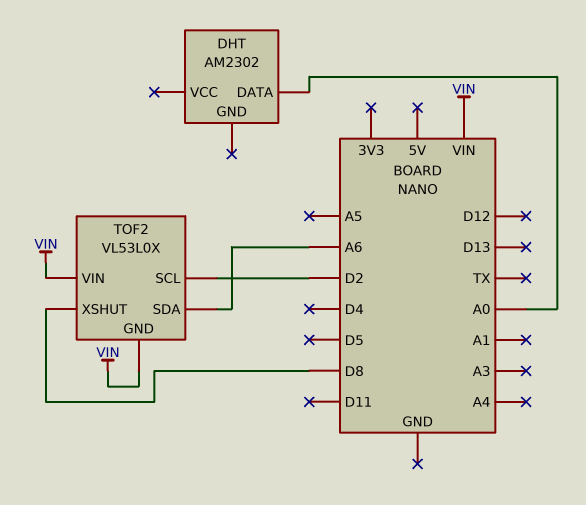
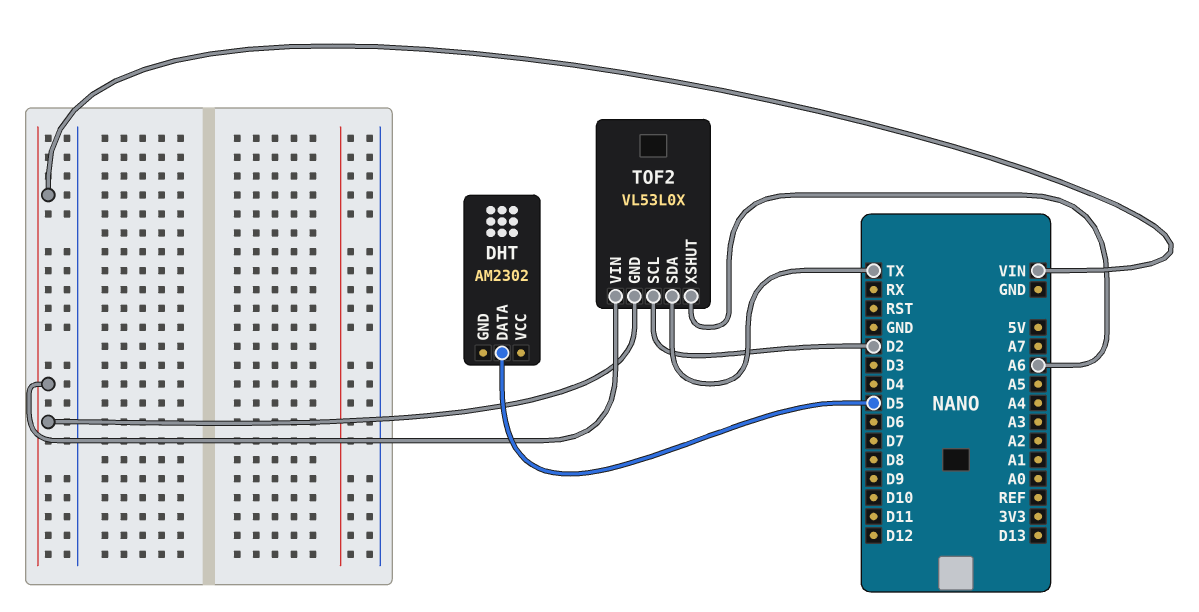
DHT pin DATA: A0 -> D5
TOF2 pin SDA: A6 -> TX
TOF2 pin XSHUT: D8 -> A6

